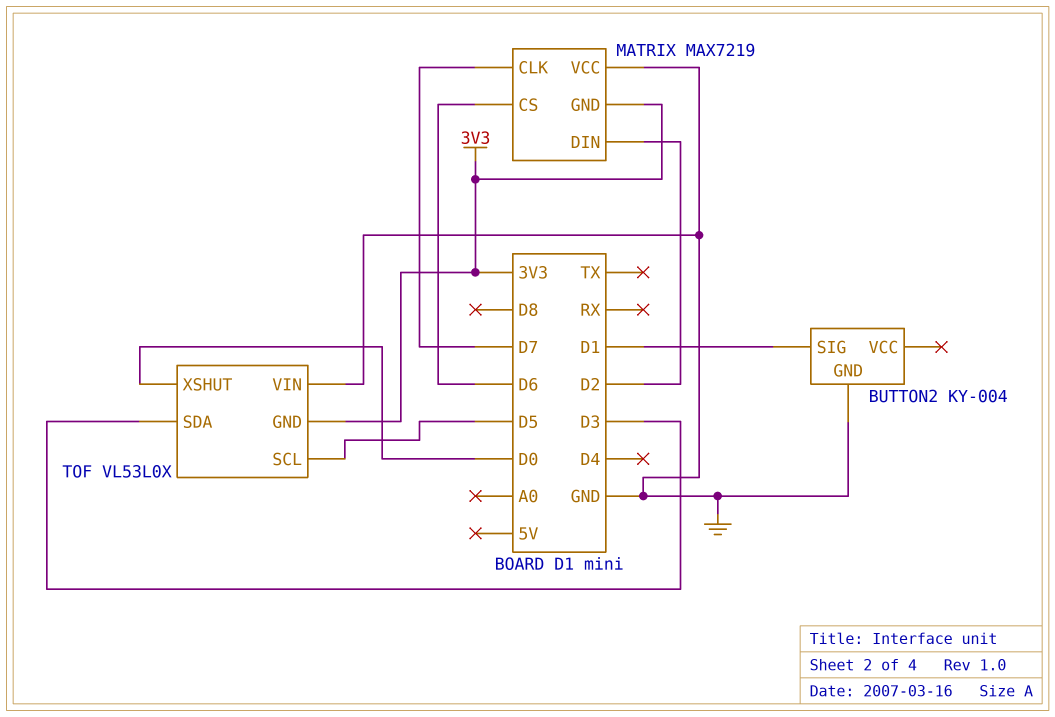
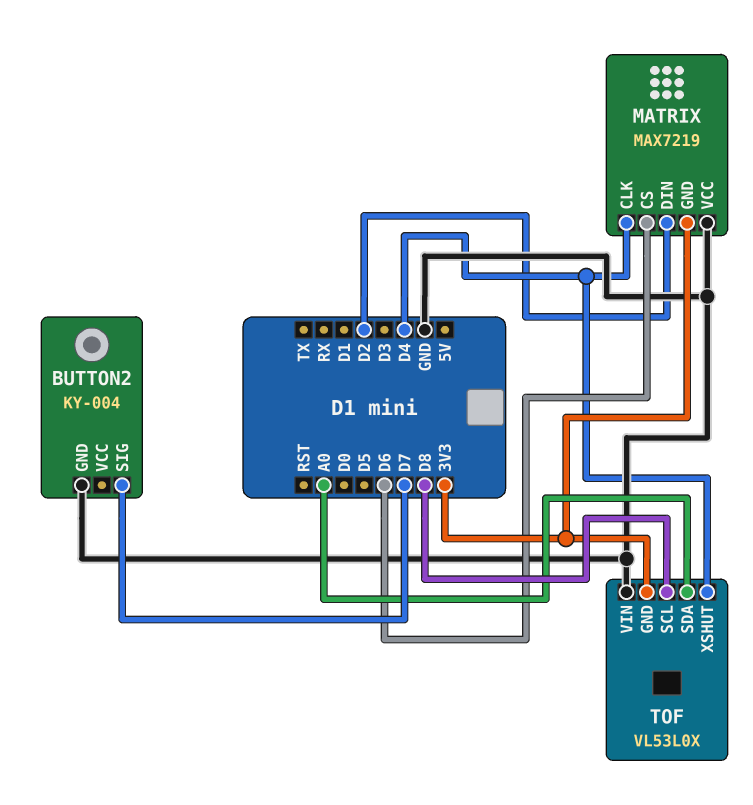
BUTTON2 pin SIG: D1 -> D7
MATRIX pin CLK: D7 -> D4
TOF pin SCL: D5 -> D8
TOF pin SDA: D3 -> A0
TOF pin XSHUT: D0 -> D4

